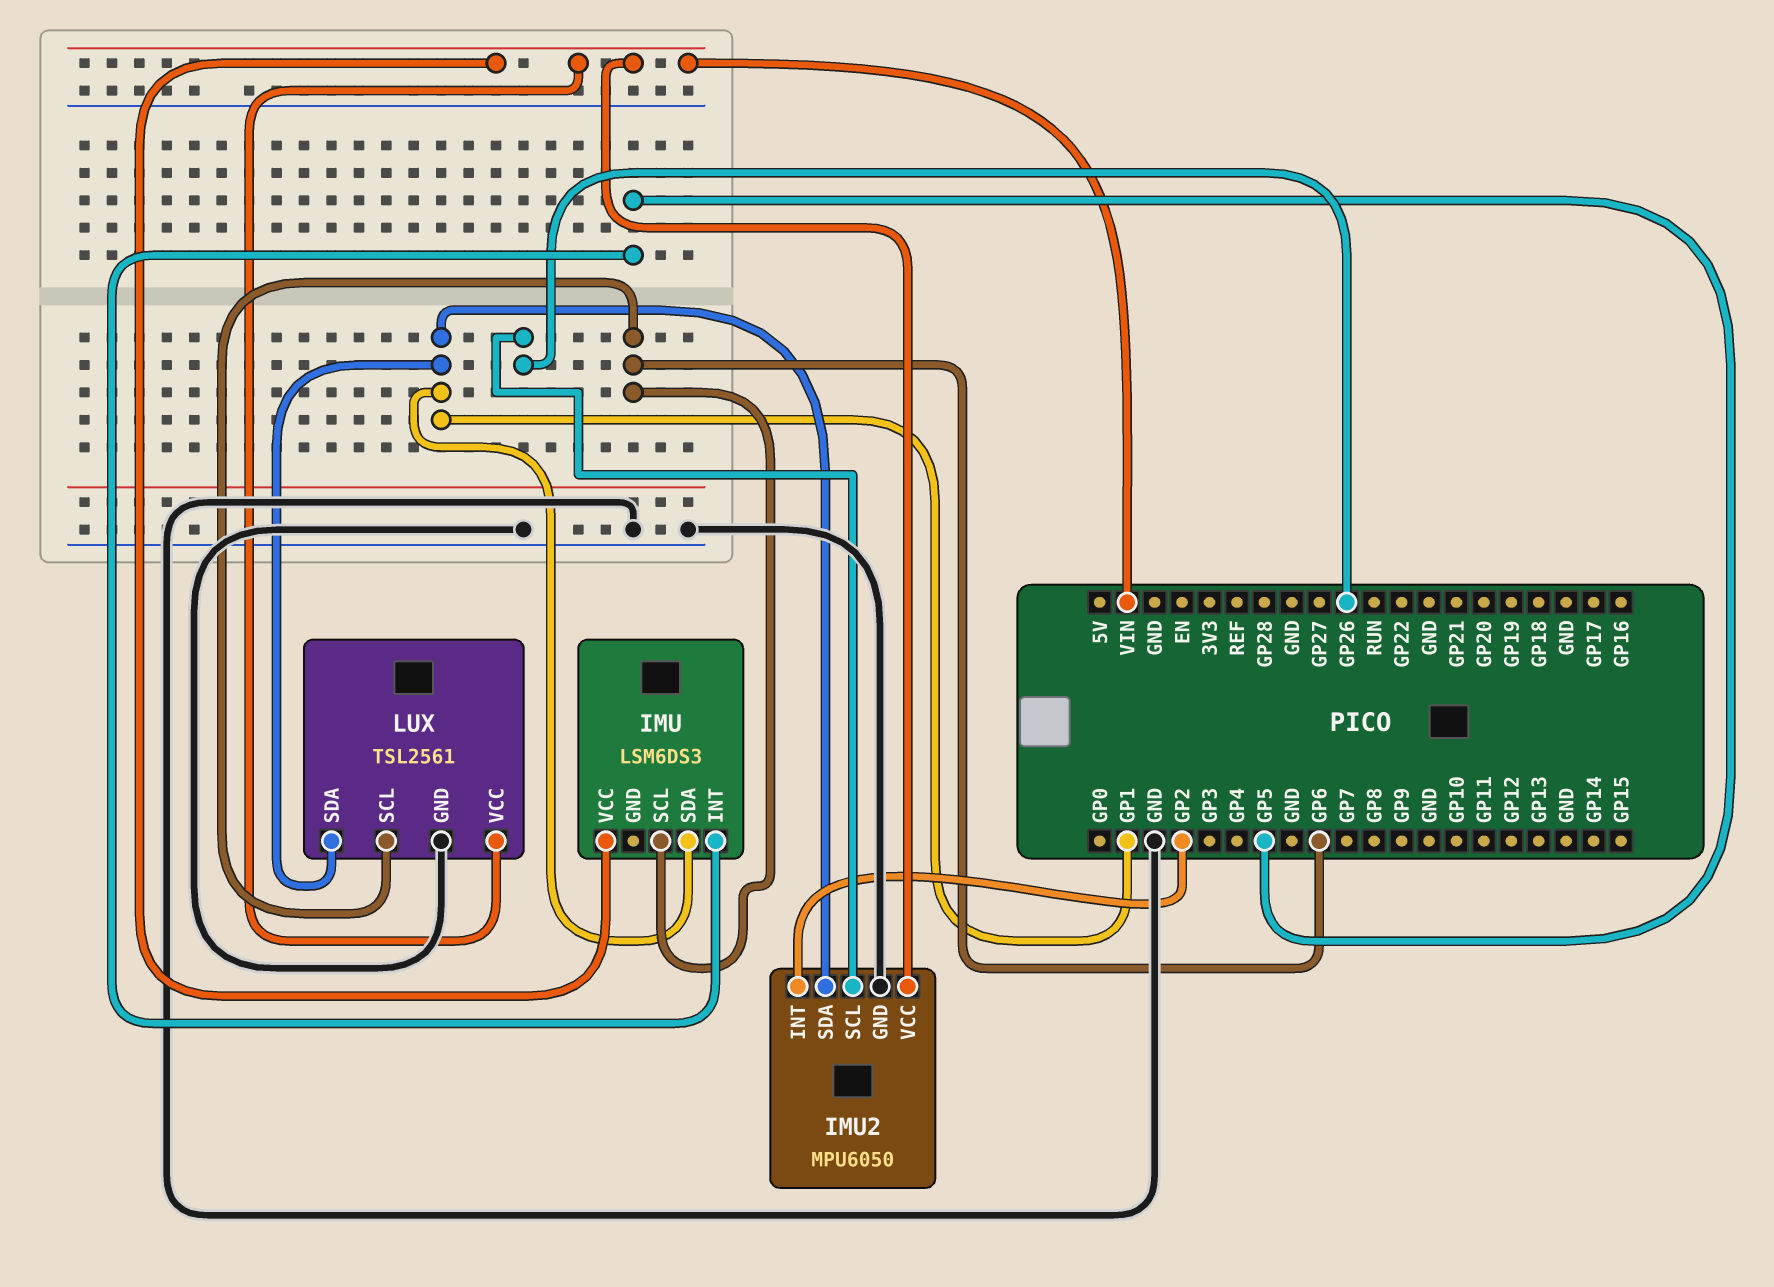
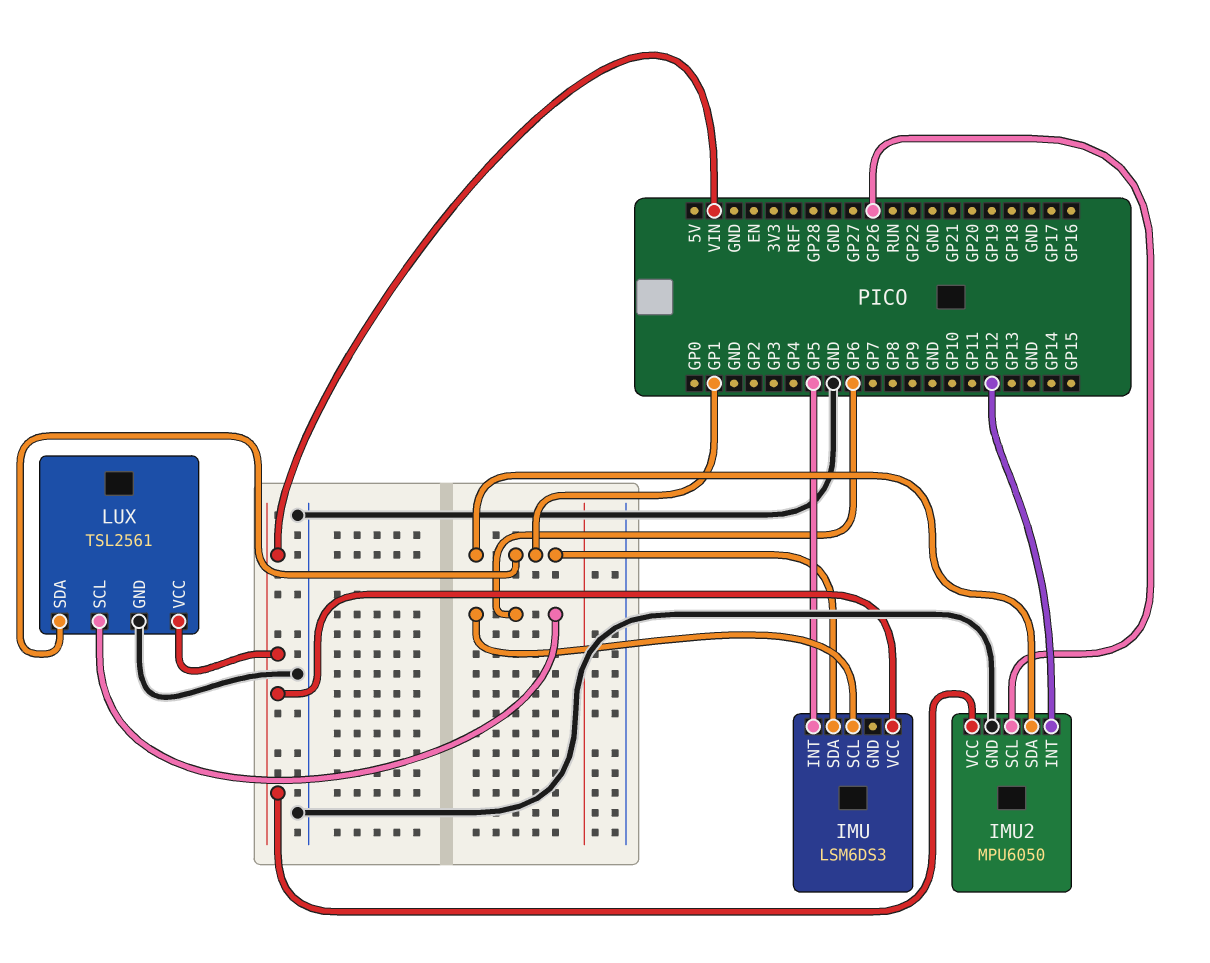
IMU2 pin INT: GP2 -> GP12

